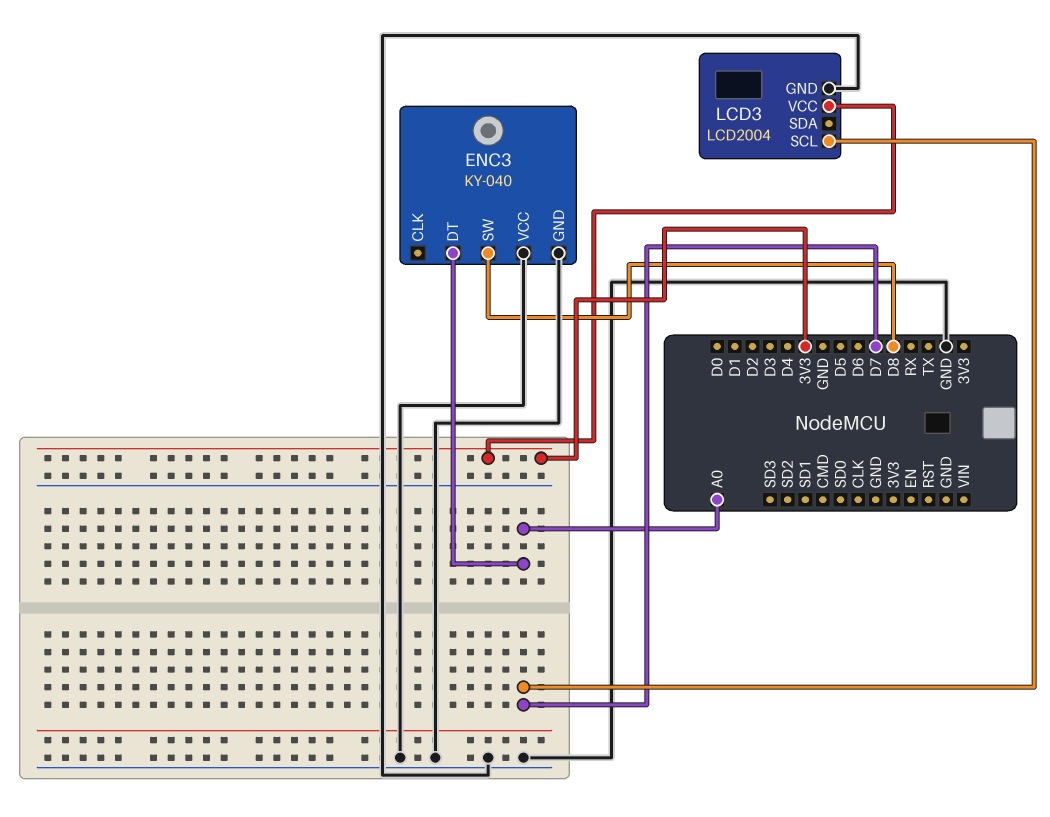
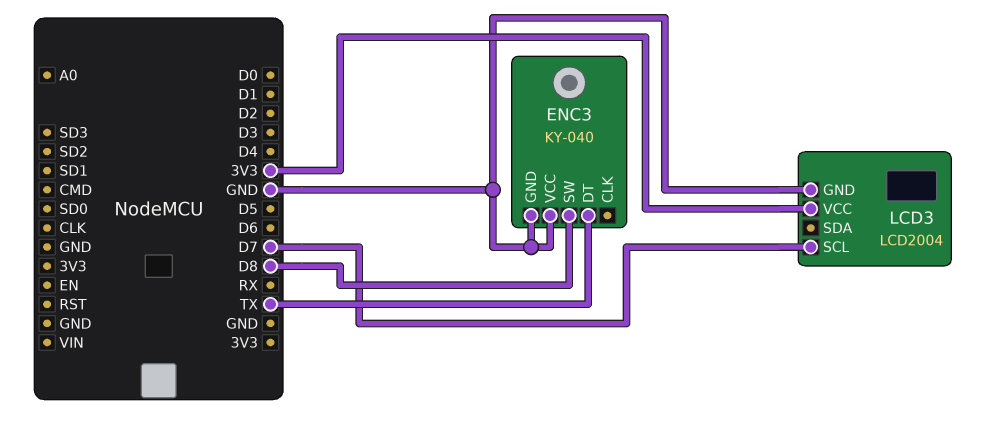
ENC3 pin DT: A0 -> TX

